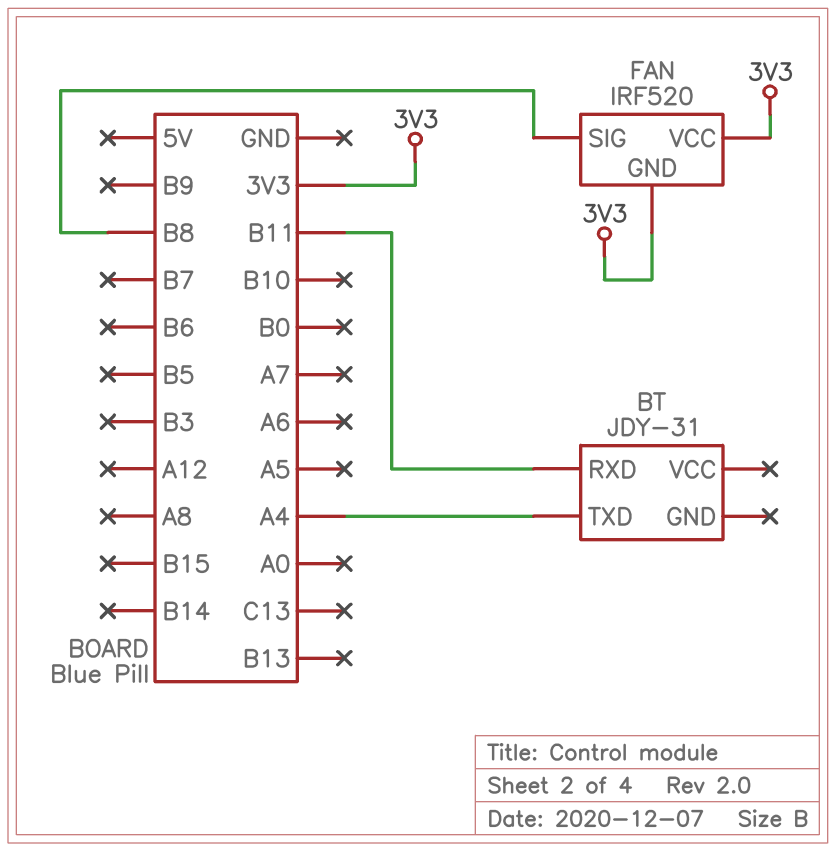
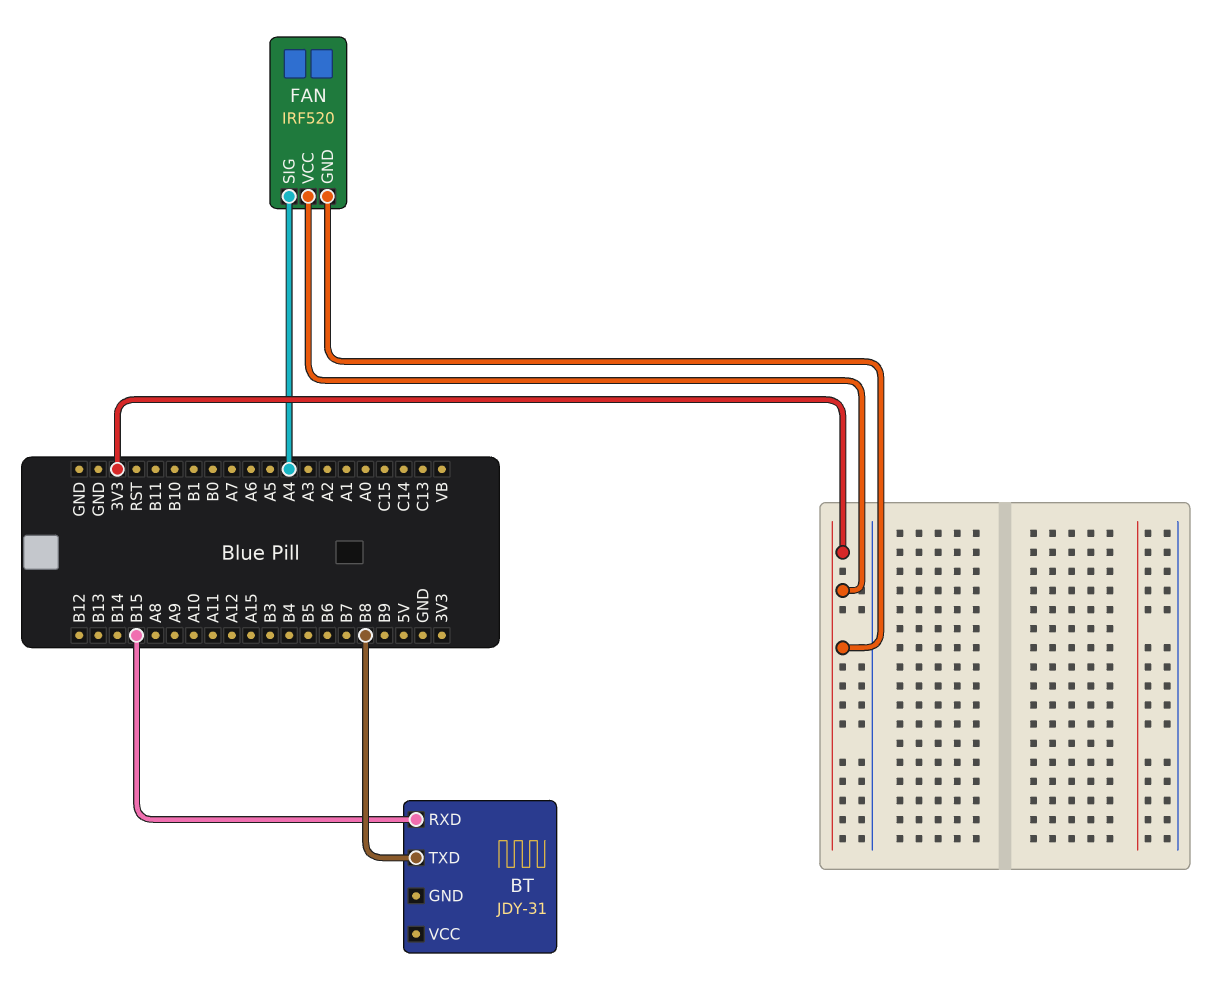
BT pin RXD: B11 -> B15
BT pin TXD: A4 -> B8
FAN pin SIG: B8 -> A4

